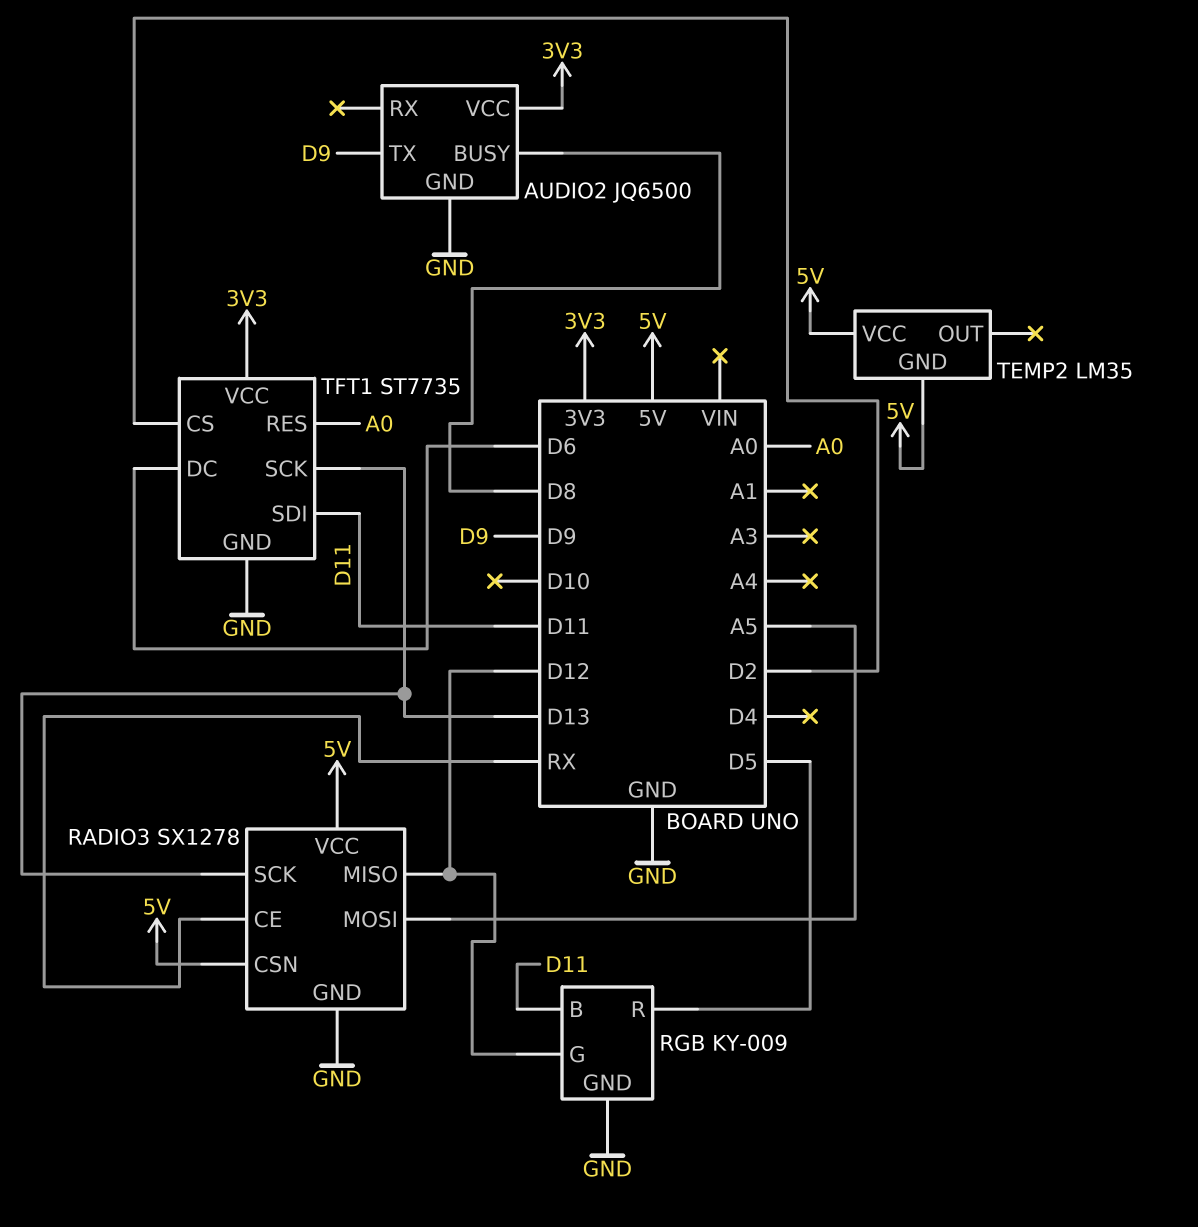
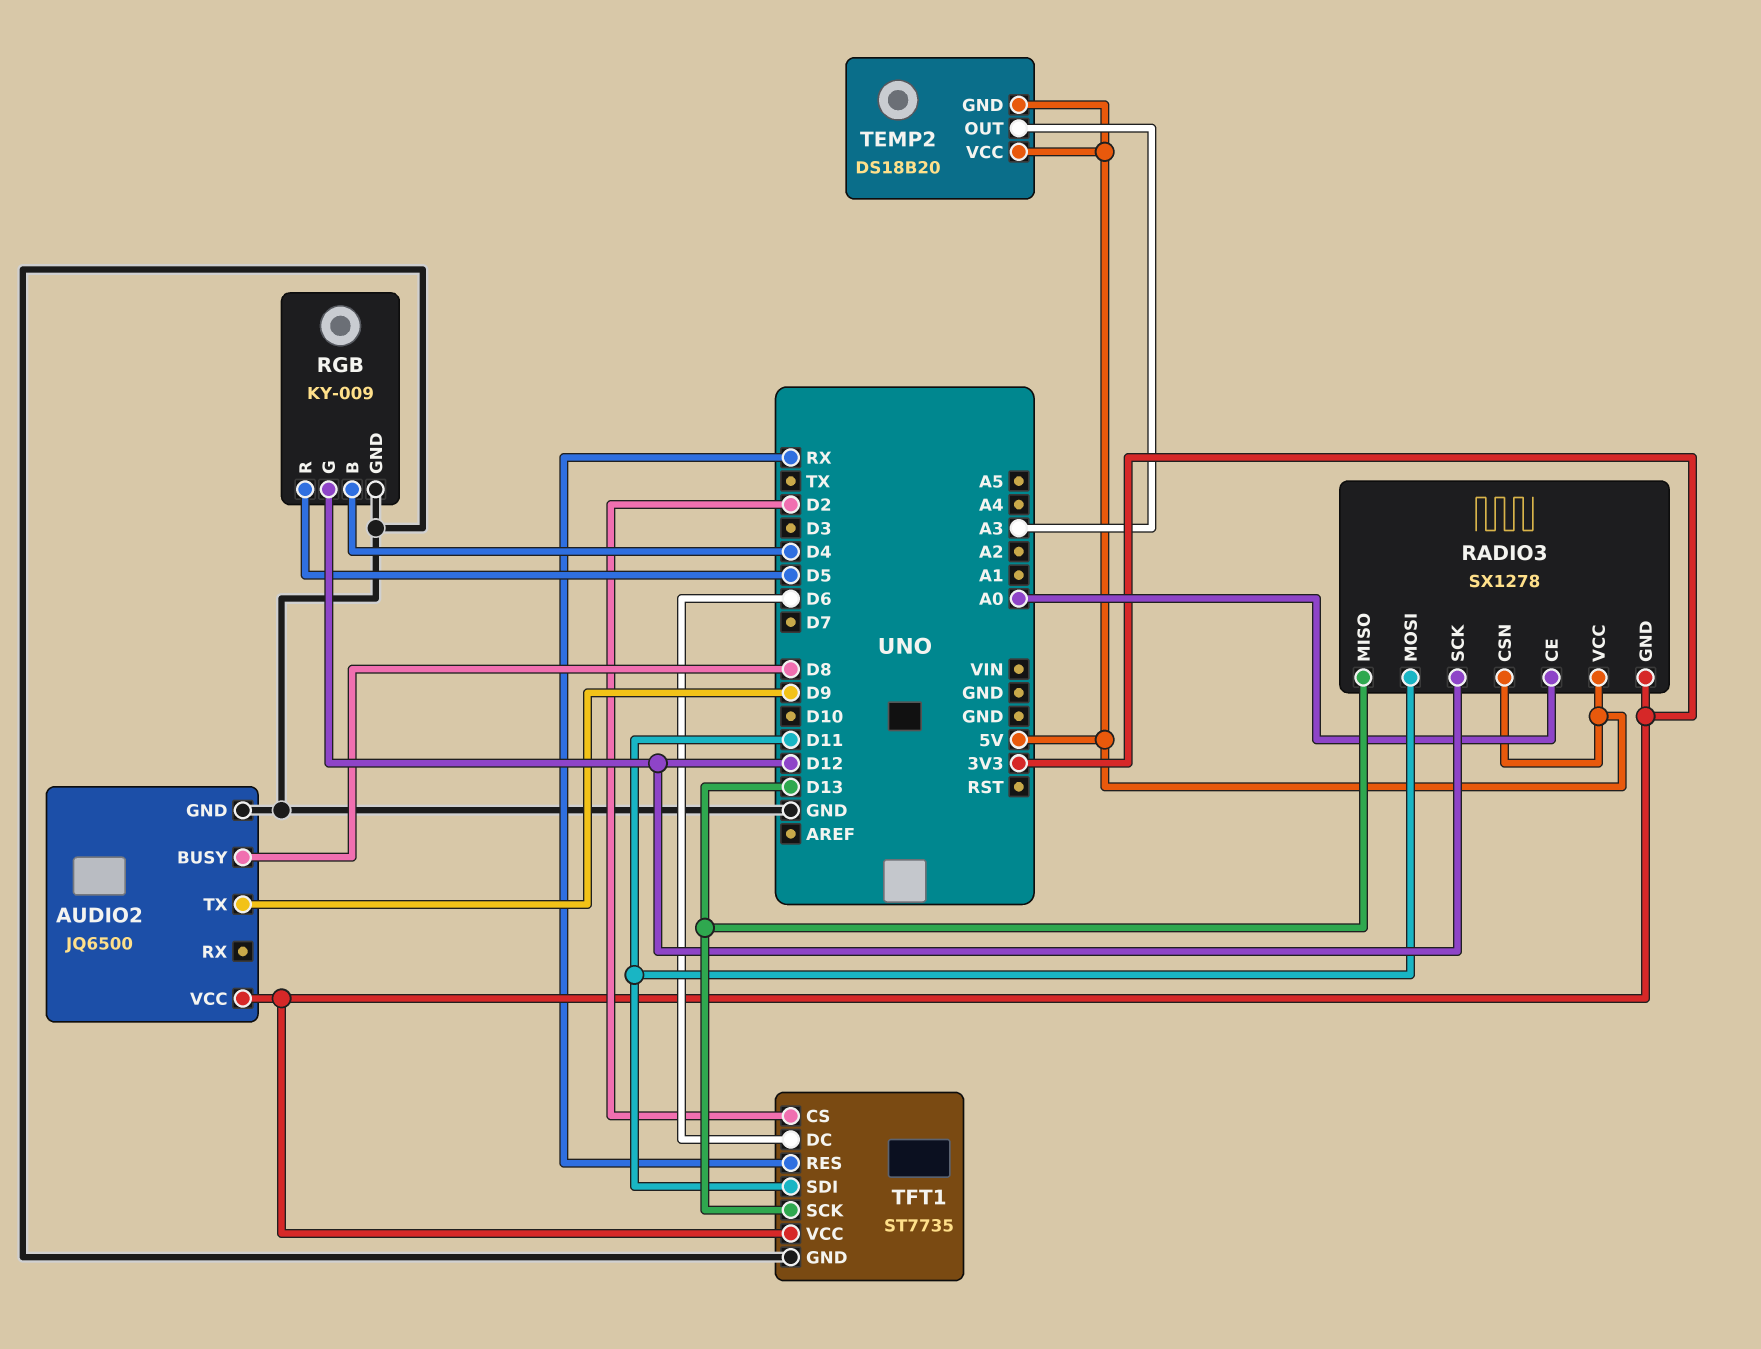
RADIO3 pin CE: RX -> A0
RADIO3 pin GND: GND -> 3V3
RADIO3 pin MISO: D12 -> D13
RADIO3 pin MOSI: A5 -> D11
RADIO3 pin SCK: D13 -> D12
RGB pin B: D11 -> D4
TEMP2: LM35 -> DS18B20
TEMP2 pin OUT: none -> A3
TFT1 pin RES: A0 -> RX

